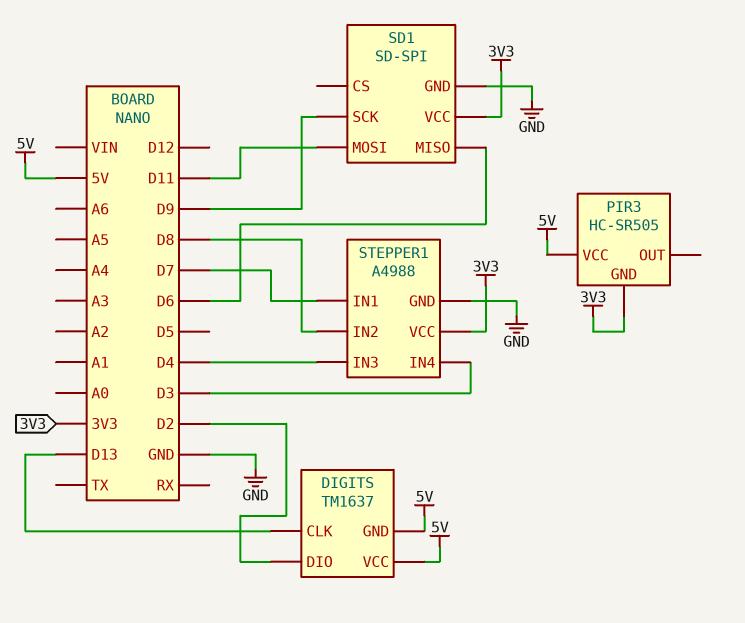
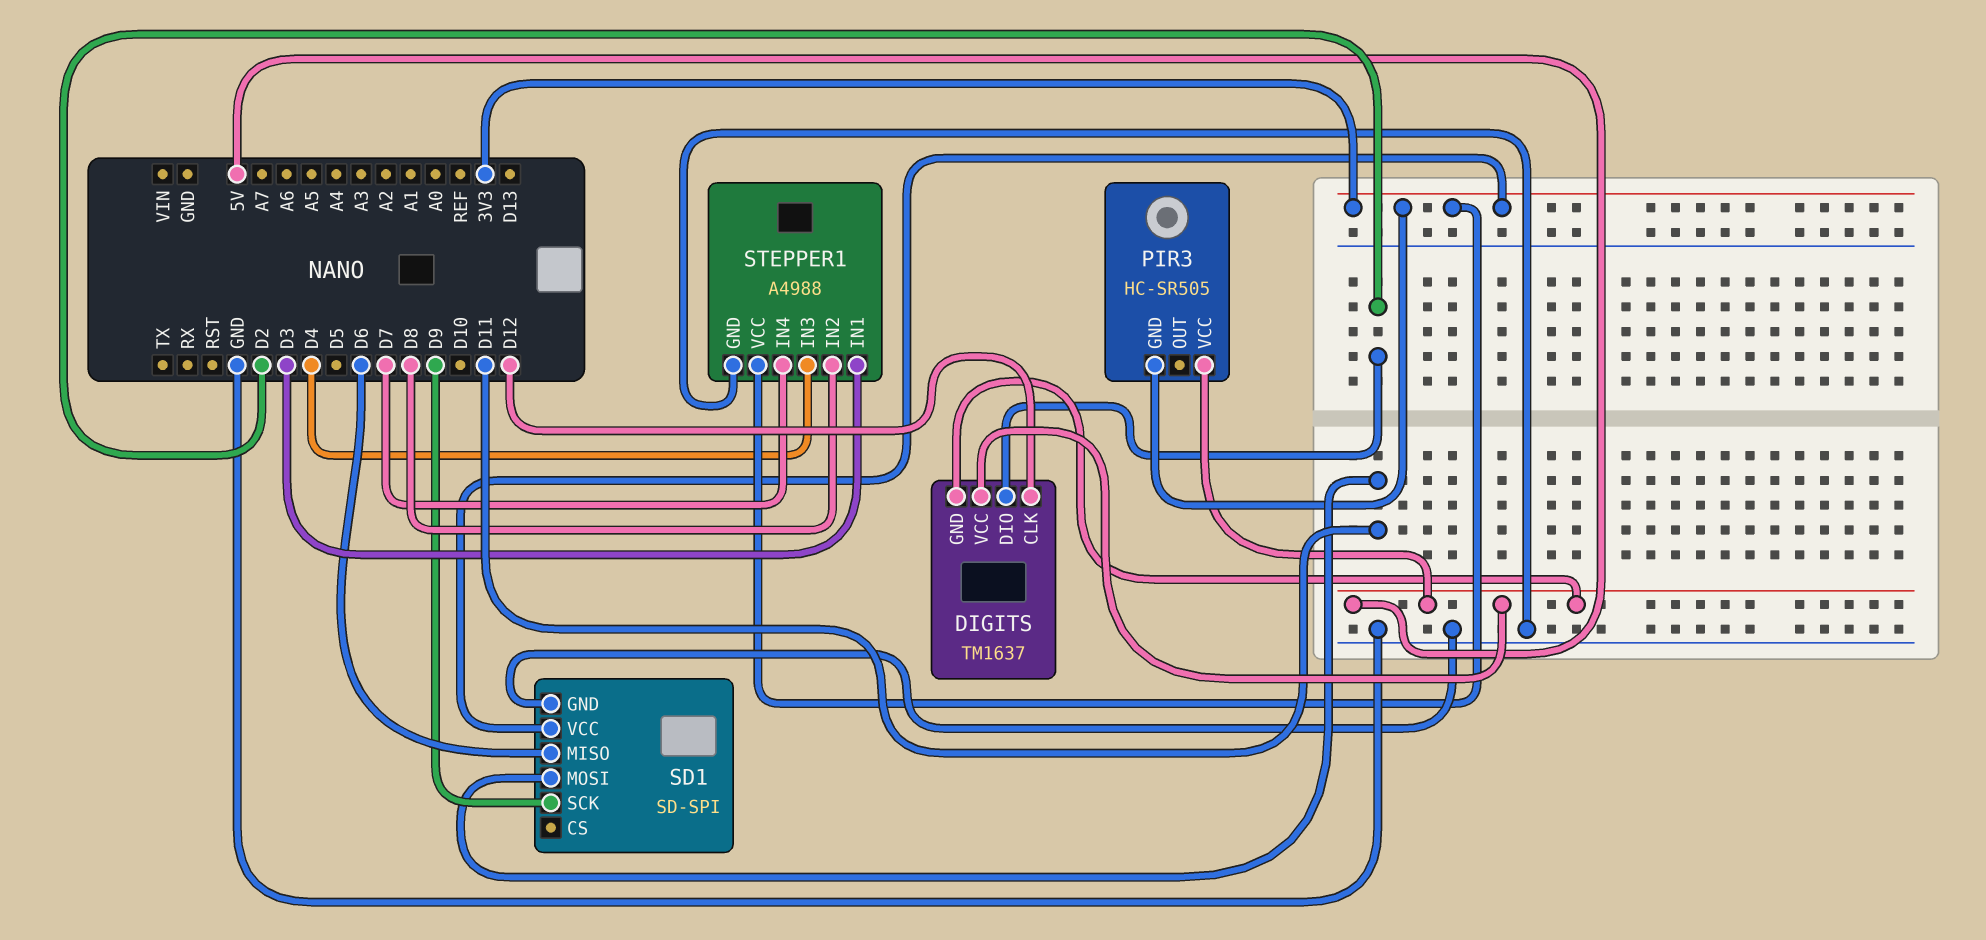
DIGITS pin CLK: D13 -> D12
STEPPER1 pin IN1: D7 -> D3
STEPPER1 pin IN4: D3 -> D7

